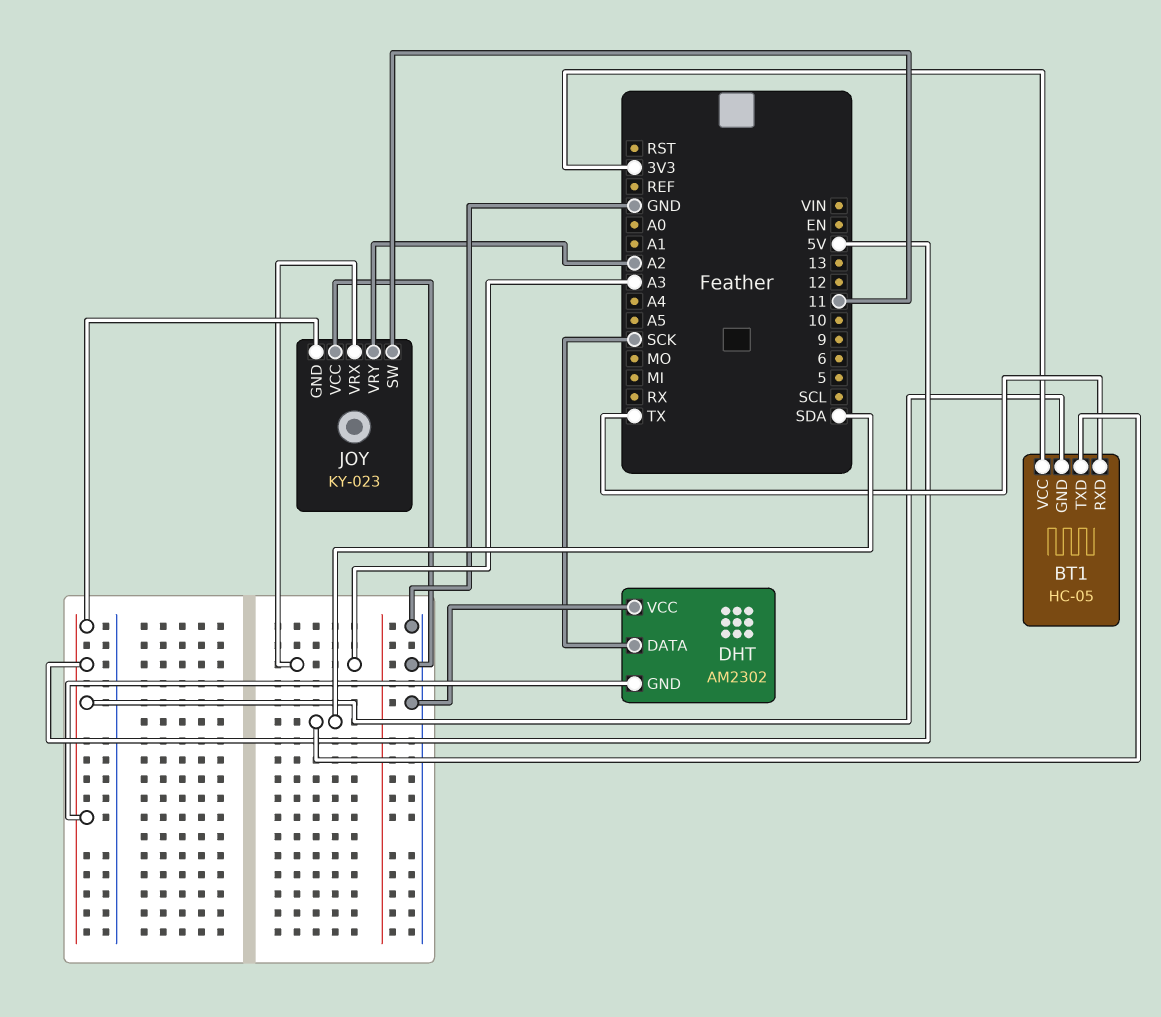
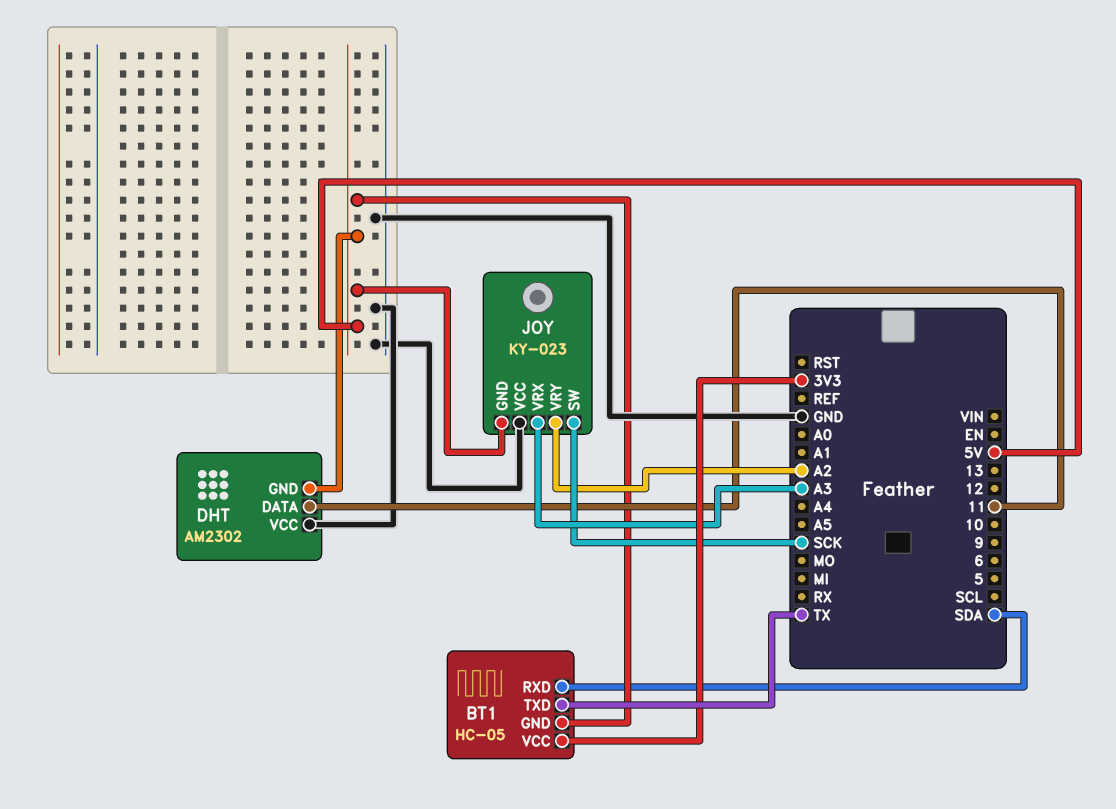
BT1 pin RXD: TX -> SDA
BT1 pin TXD: SDA -> TX
DHT pin DATA: SCK -> 11
JOY pin SW: 11 -> SCK

